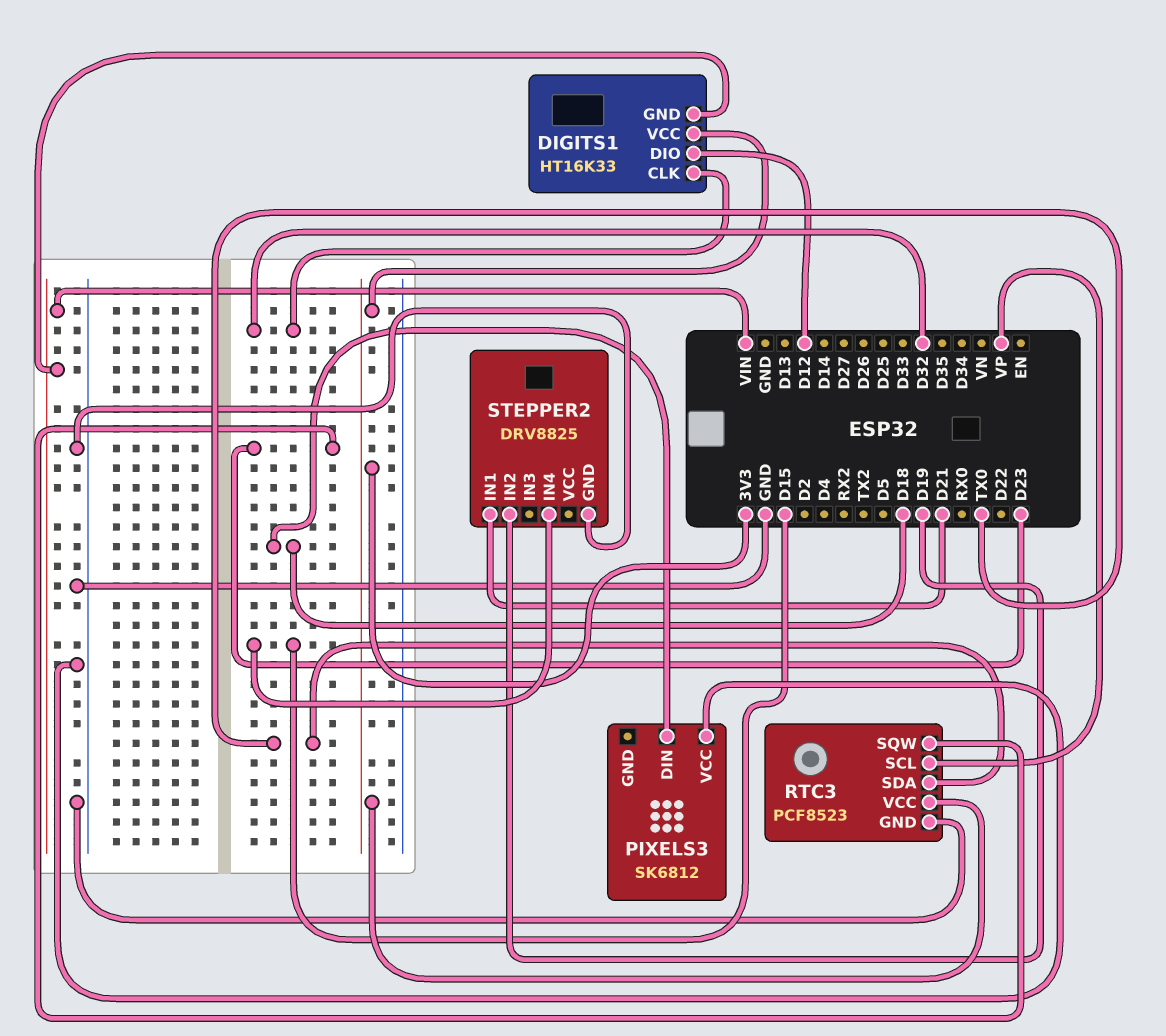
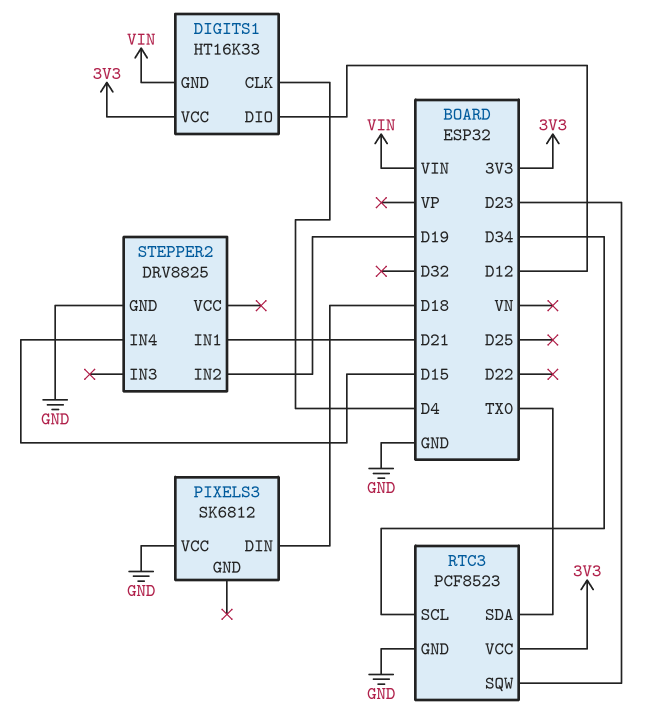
DIGITS1 pin CLK: D32 -> D4
RTC3 pin SCL: VP -> D34

